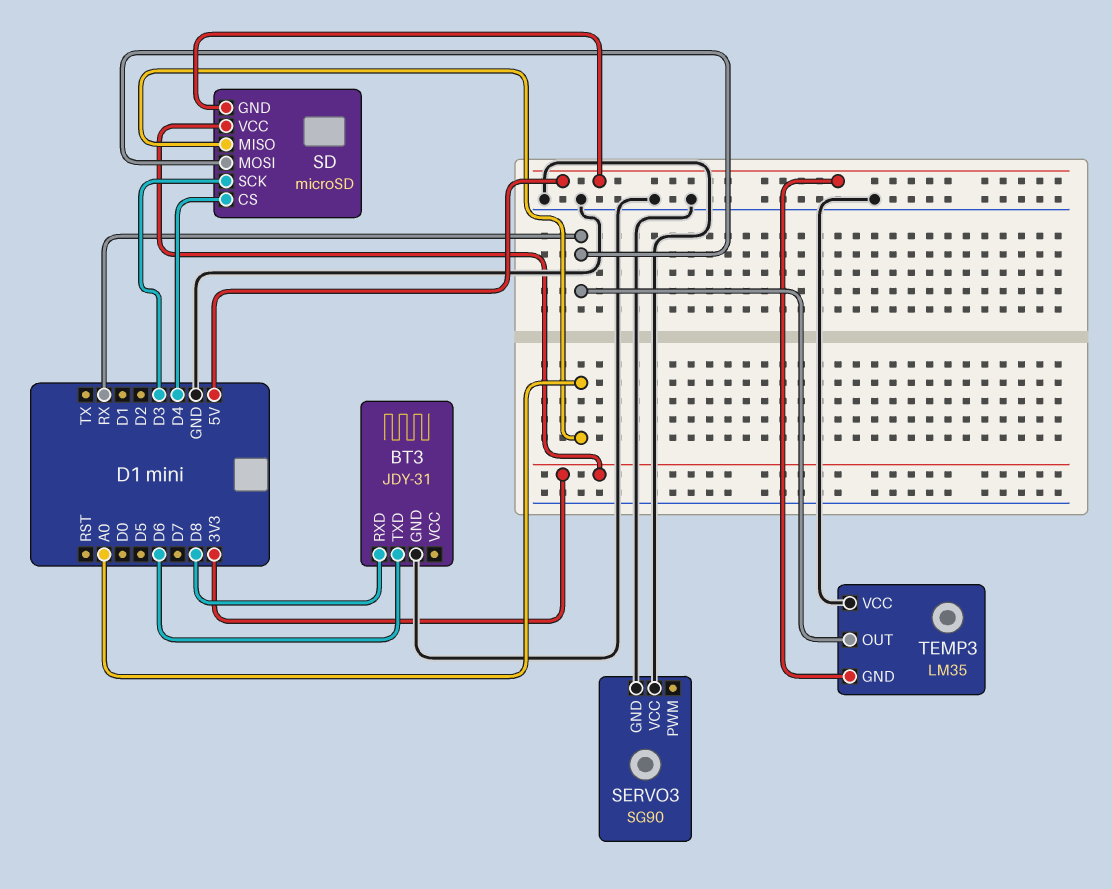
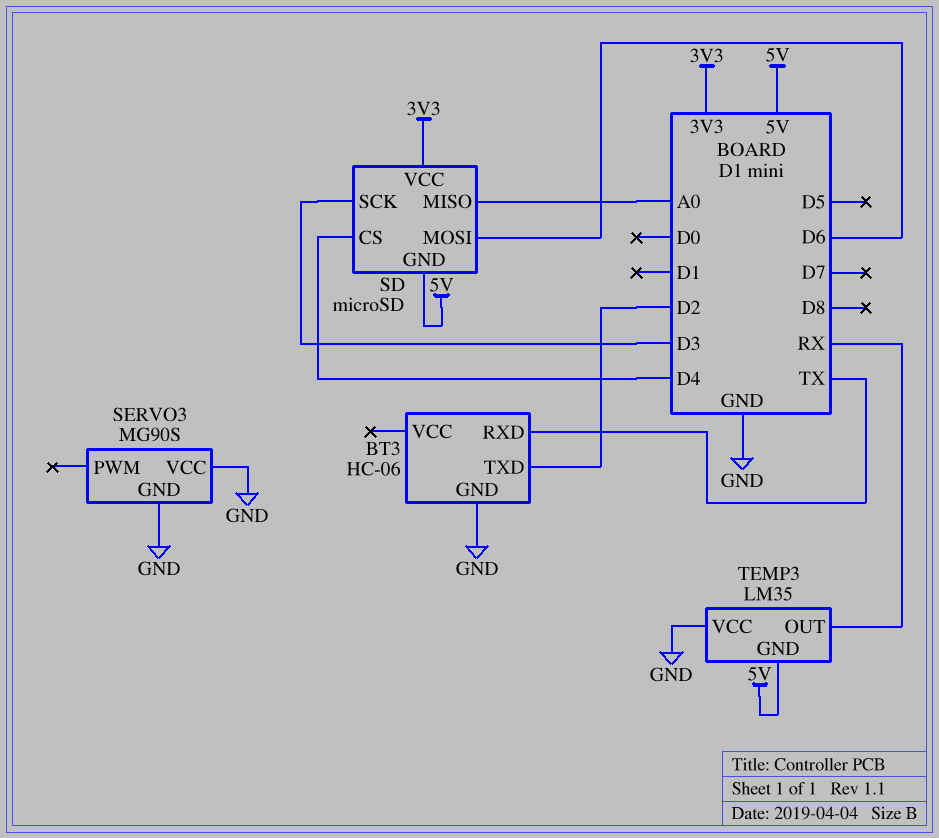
BT3: JDY-31 -> HC-06
BT3 pin RXD: D8 -> TX
BT3 pin TXD: D6 -> D2
SD pin MOSI: RX -> D6
SERVO3: SG90 -> MG90S

